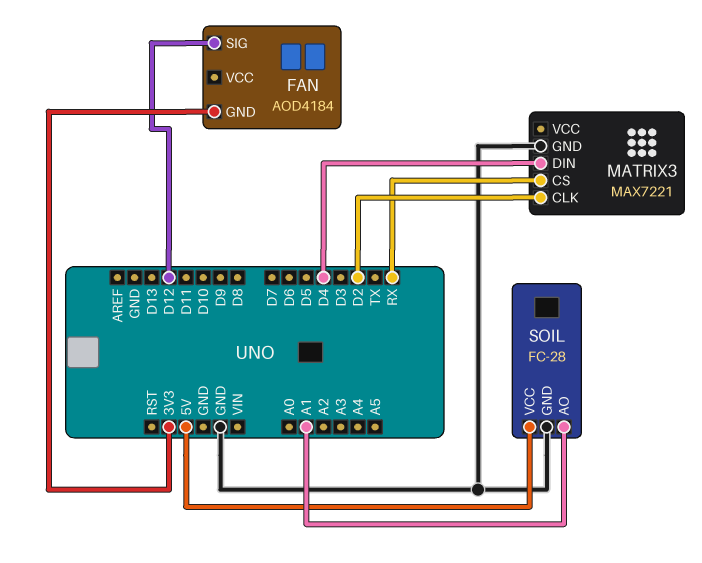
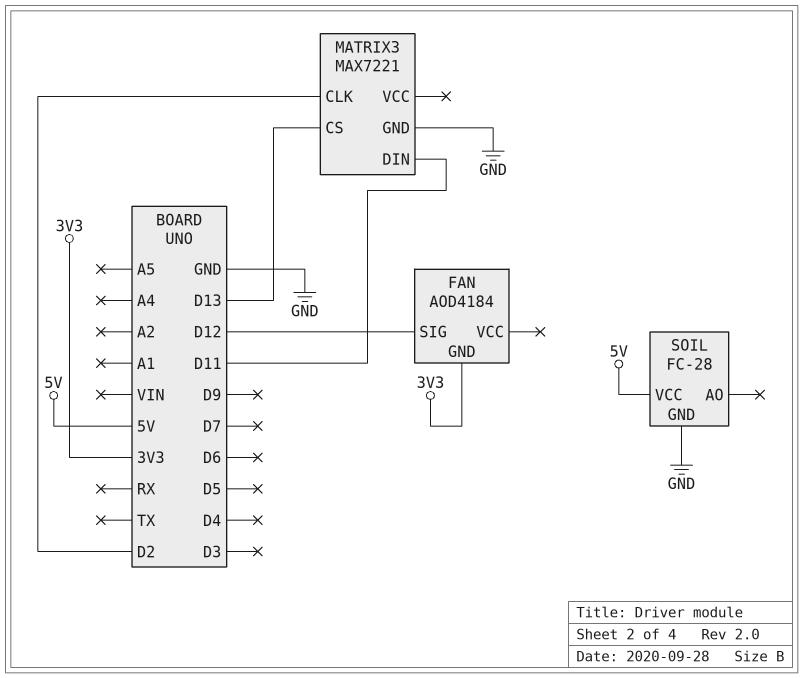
MATRIX3 pin CS: RX -> D13
MATRIX3 pin DIN: D4 -> D11
SOIL pin AO: A1 -> none

